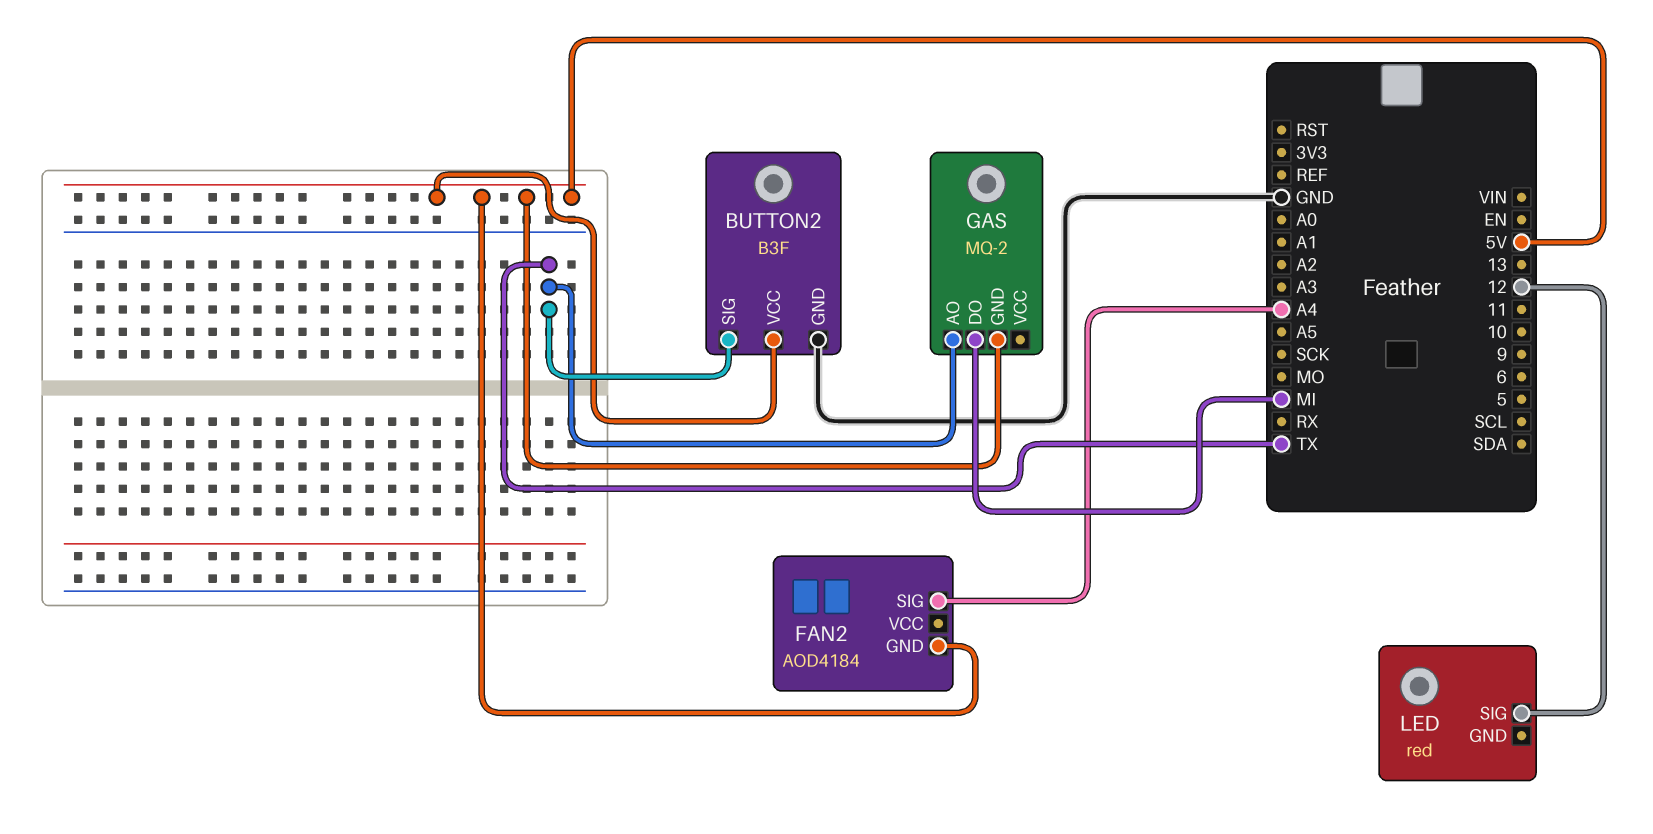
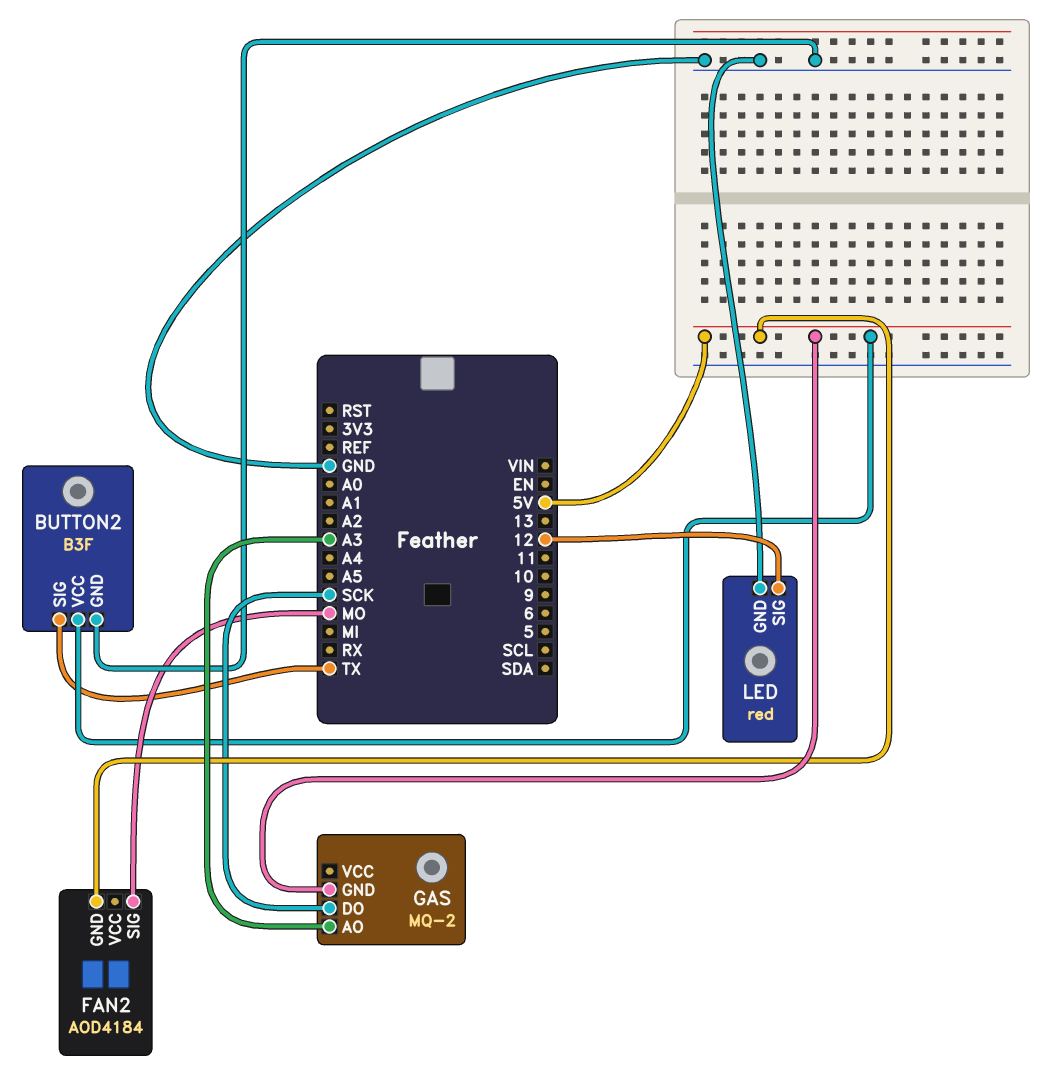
FAN2 pin SIG: A4 -> MO
GAS pin AO: TX -> A3
GAS pin DO: MI -> SCK
LED pin GND: none -> GND

